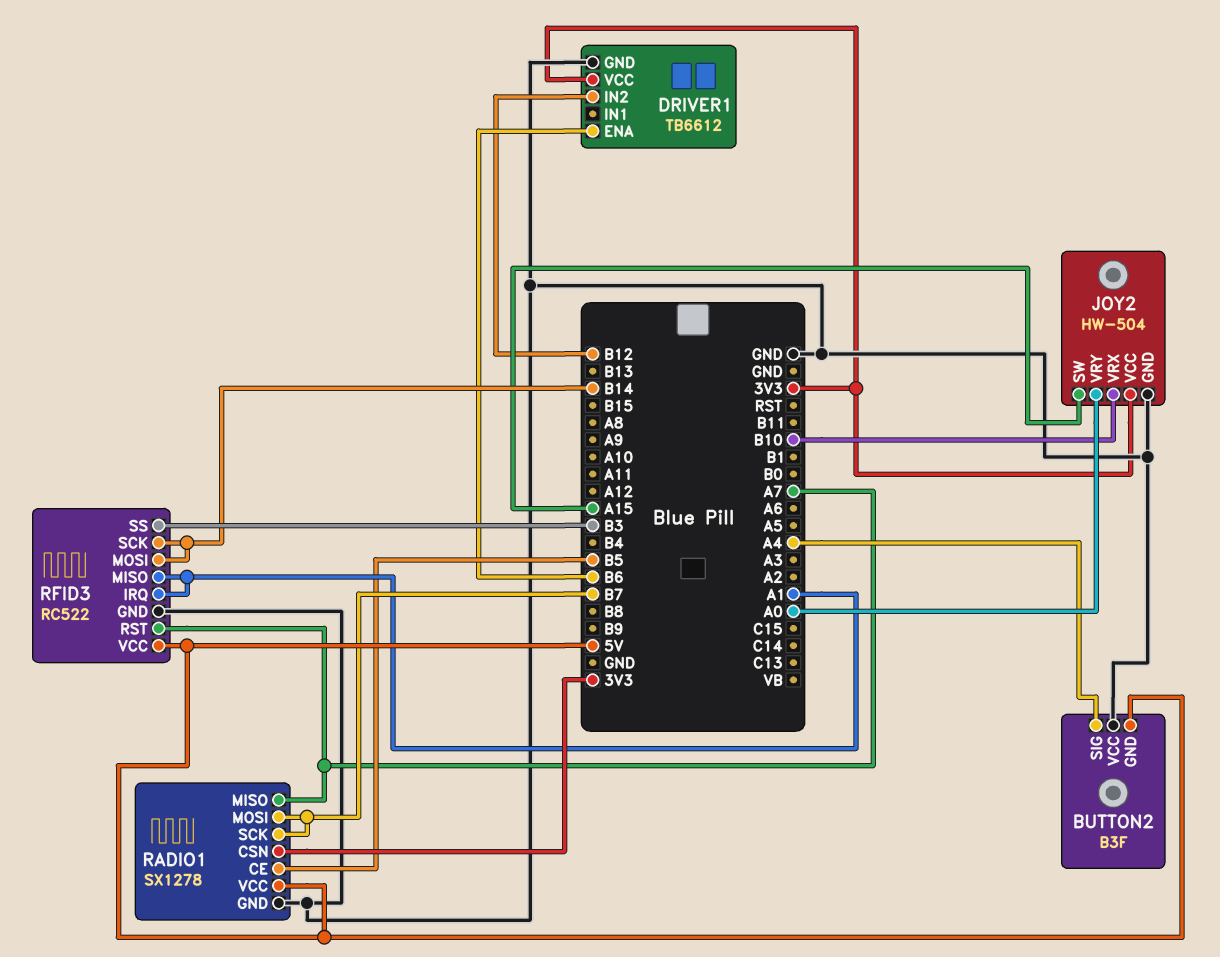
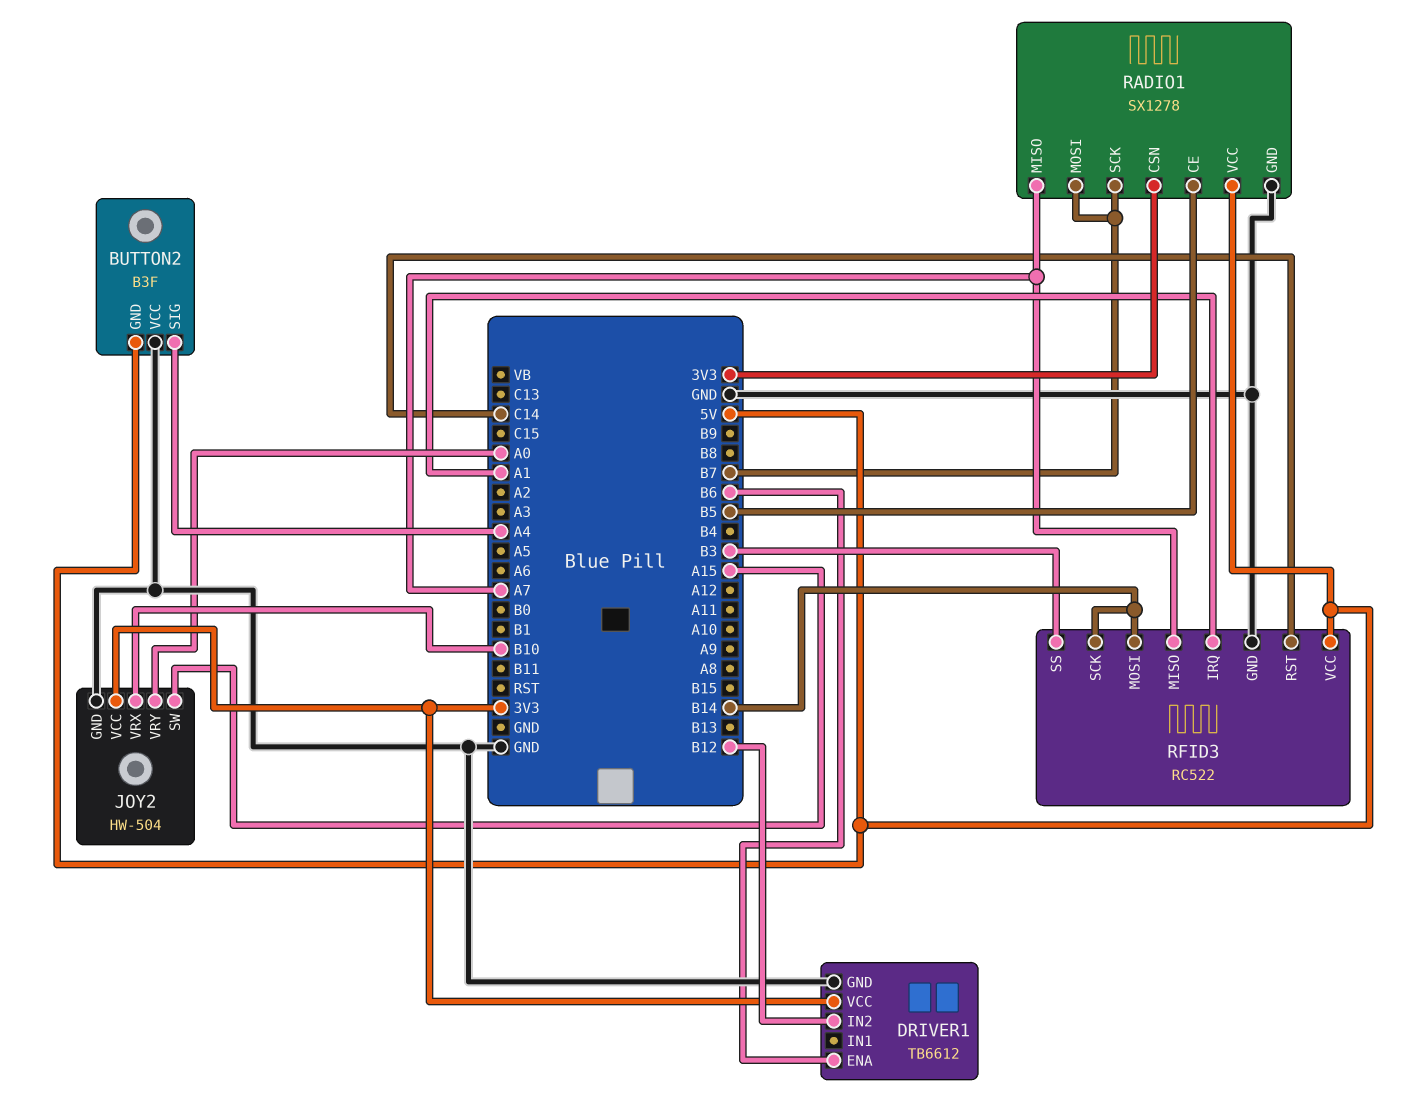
RFID3 pin MISO: A1 -> A7
RFID3 pin RST: A7 -> C14

